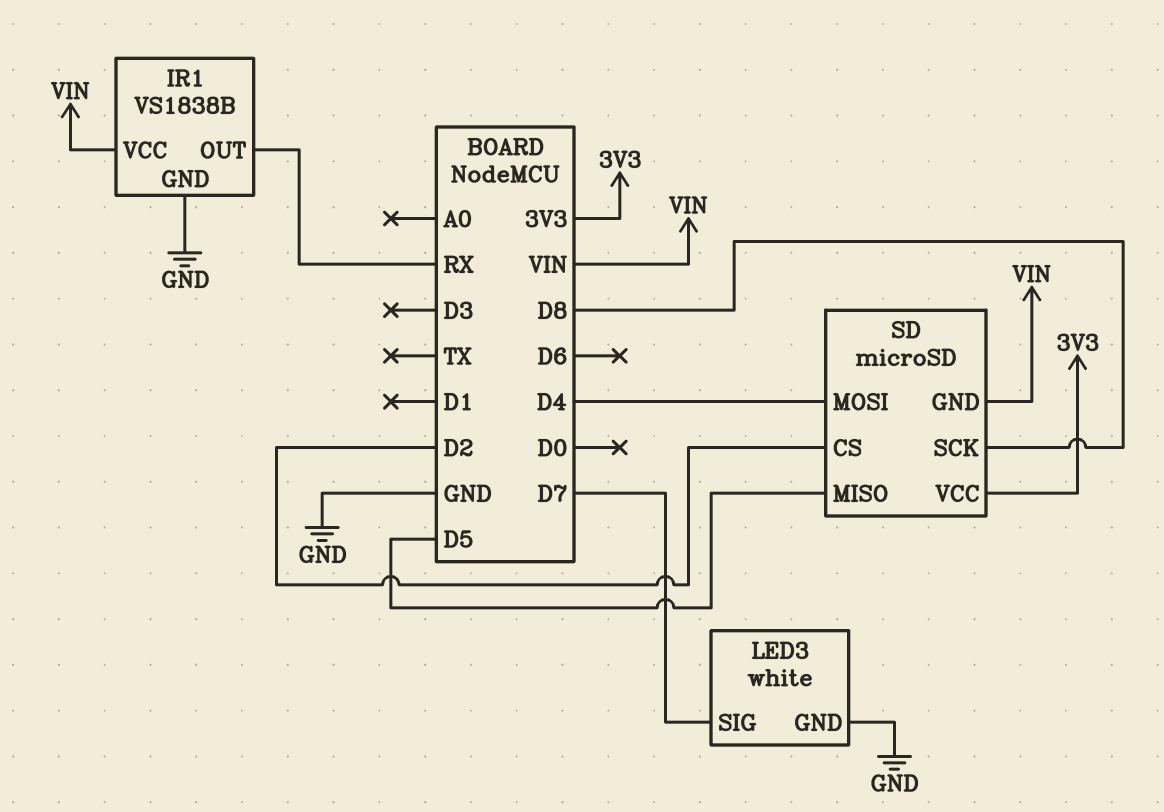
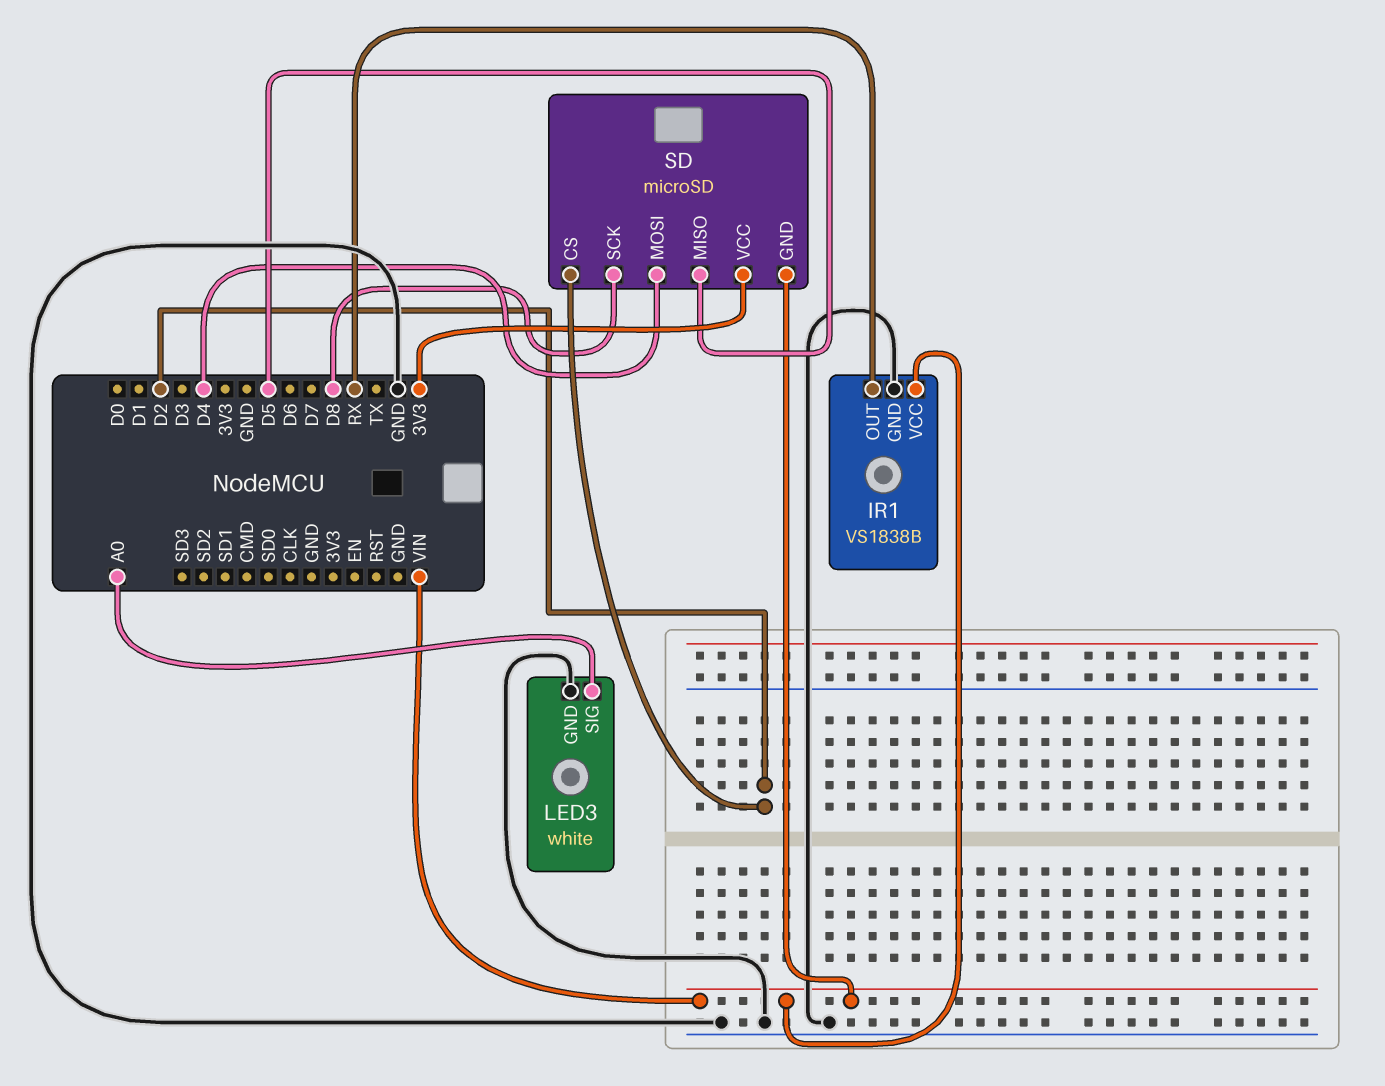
LED3 pin SIG: D7 -> A0

